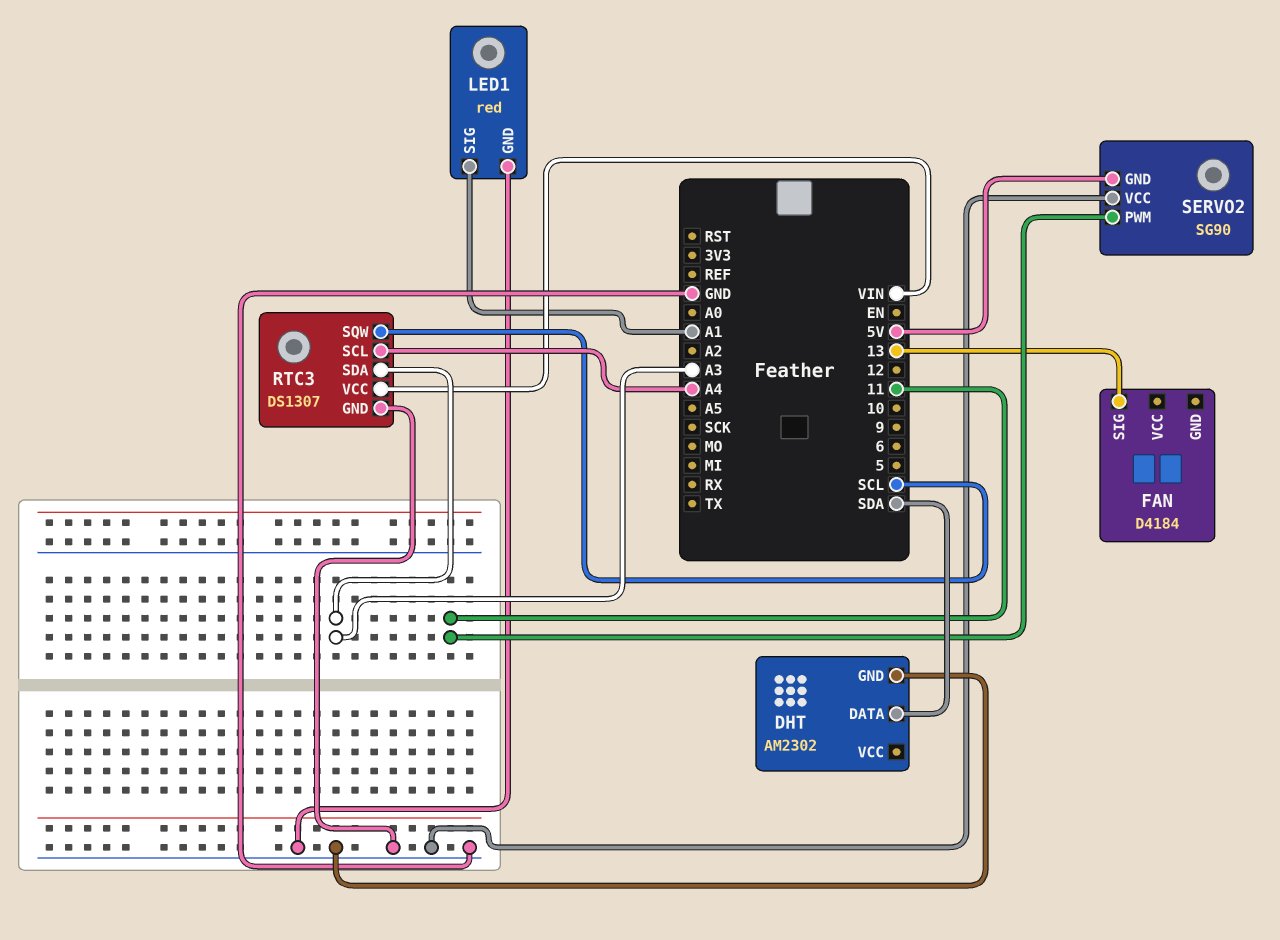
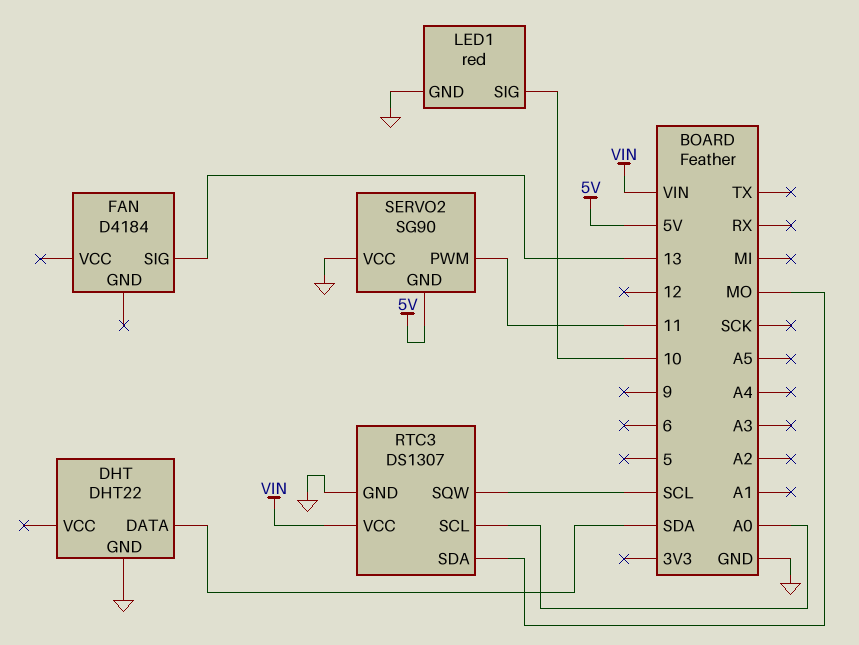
DHT: AM2302 -> DHT22
LED1 pin SIG: A1 -> 10
RTC3 pin SCL: A4 -> A0
RTC3 pin SDA: A3 -> MO

